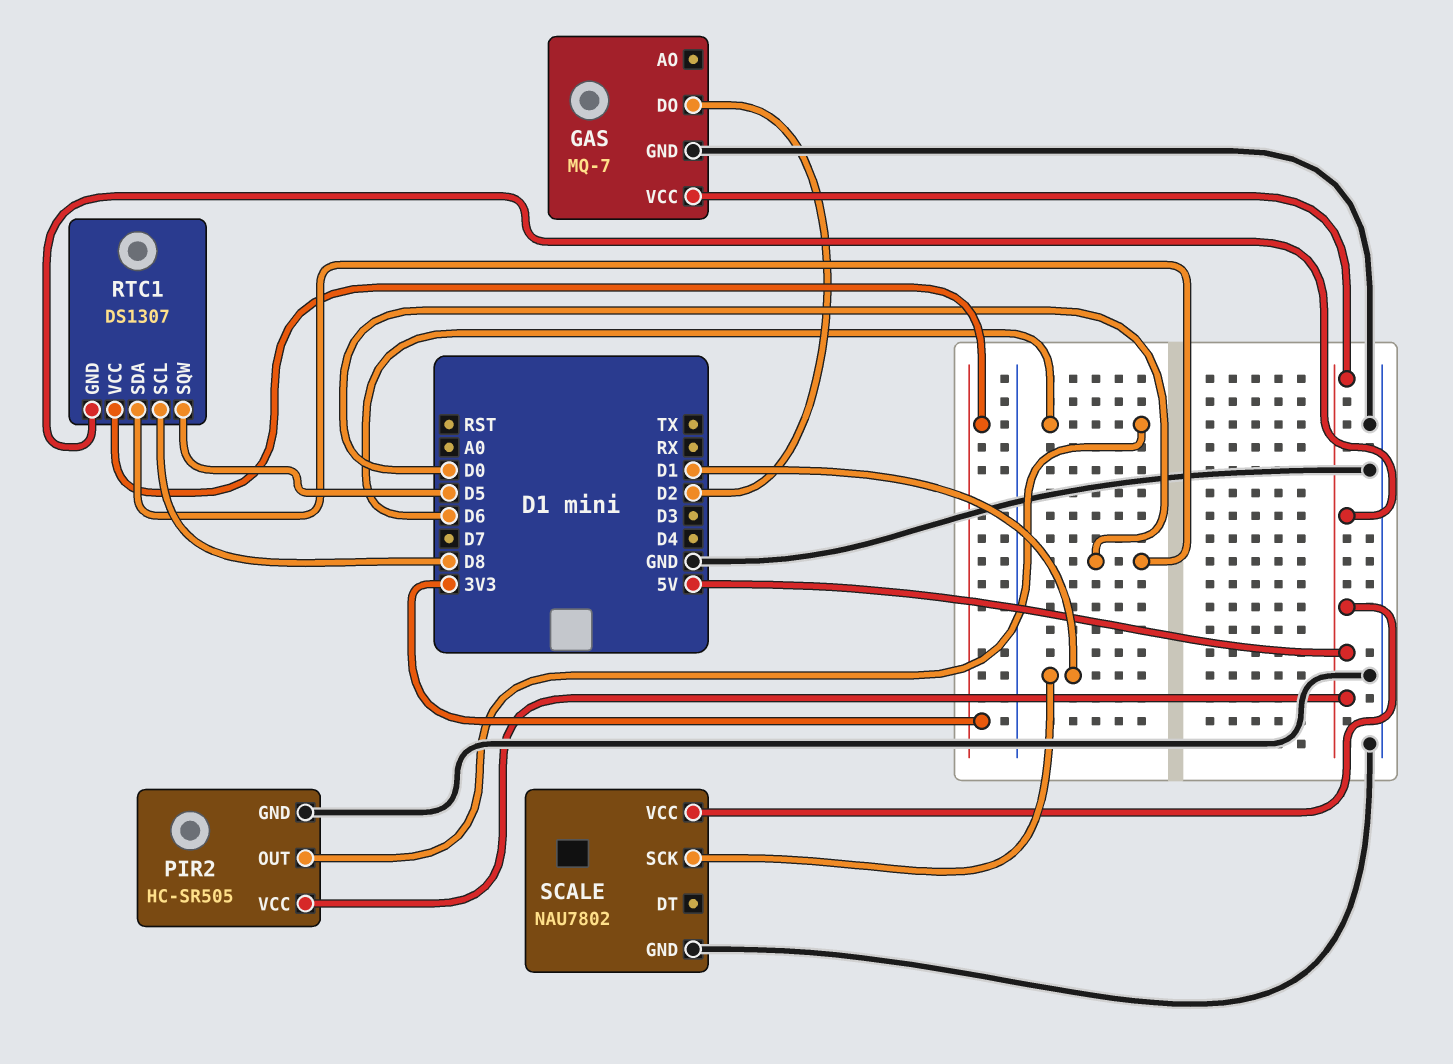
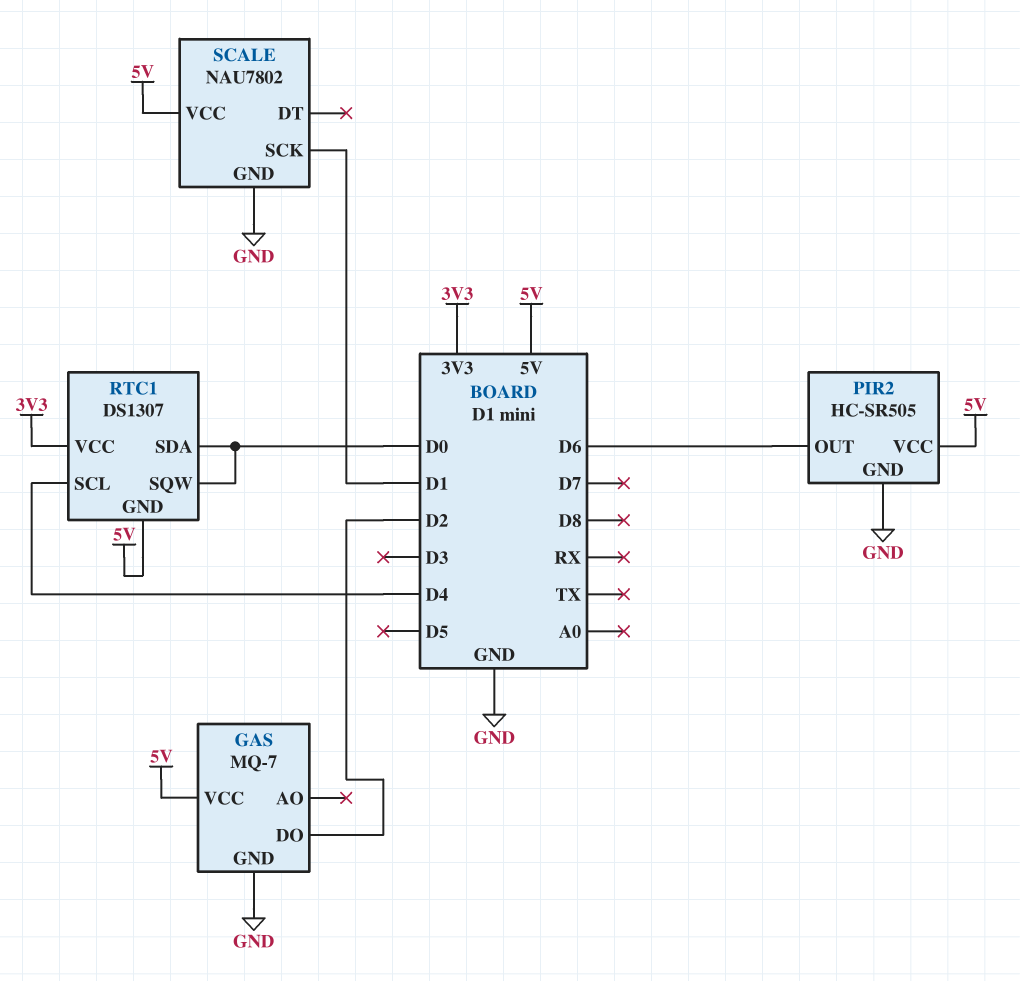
RTC1 pin SCL: D8 -> D4
RTC1 pin SQW: D5 -> D0

